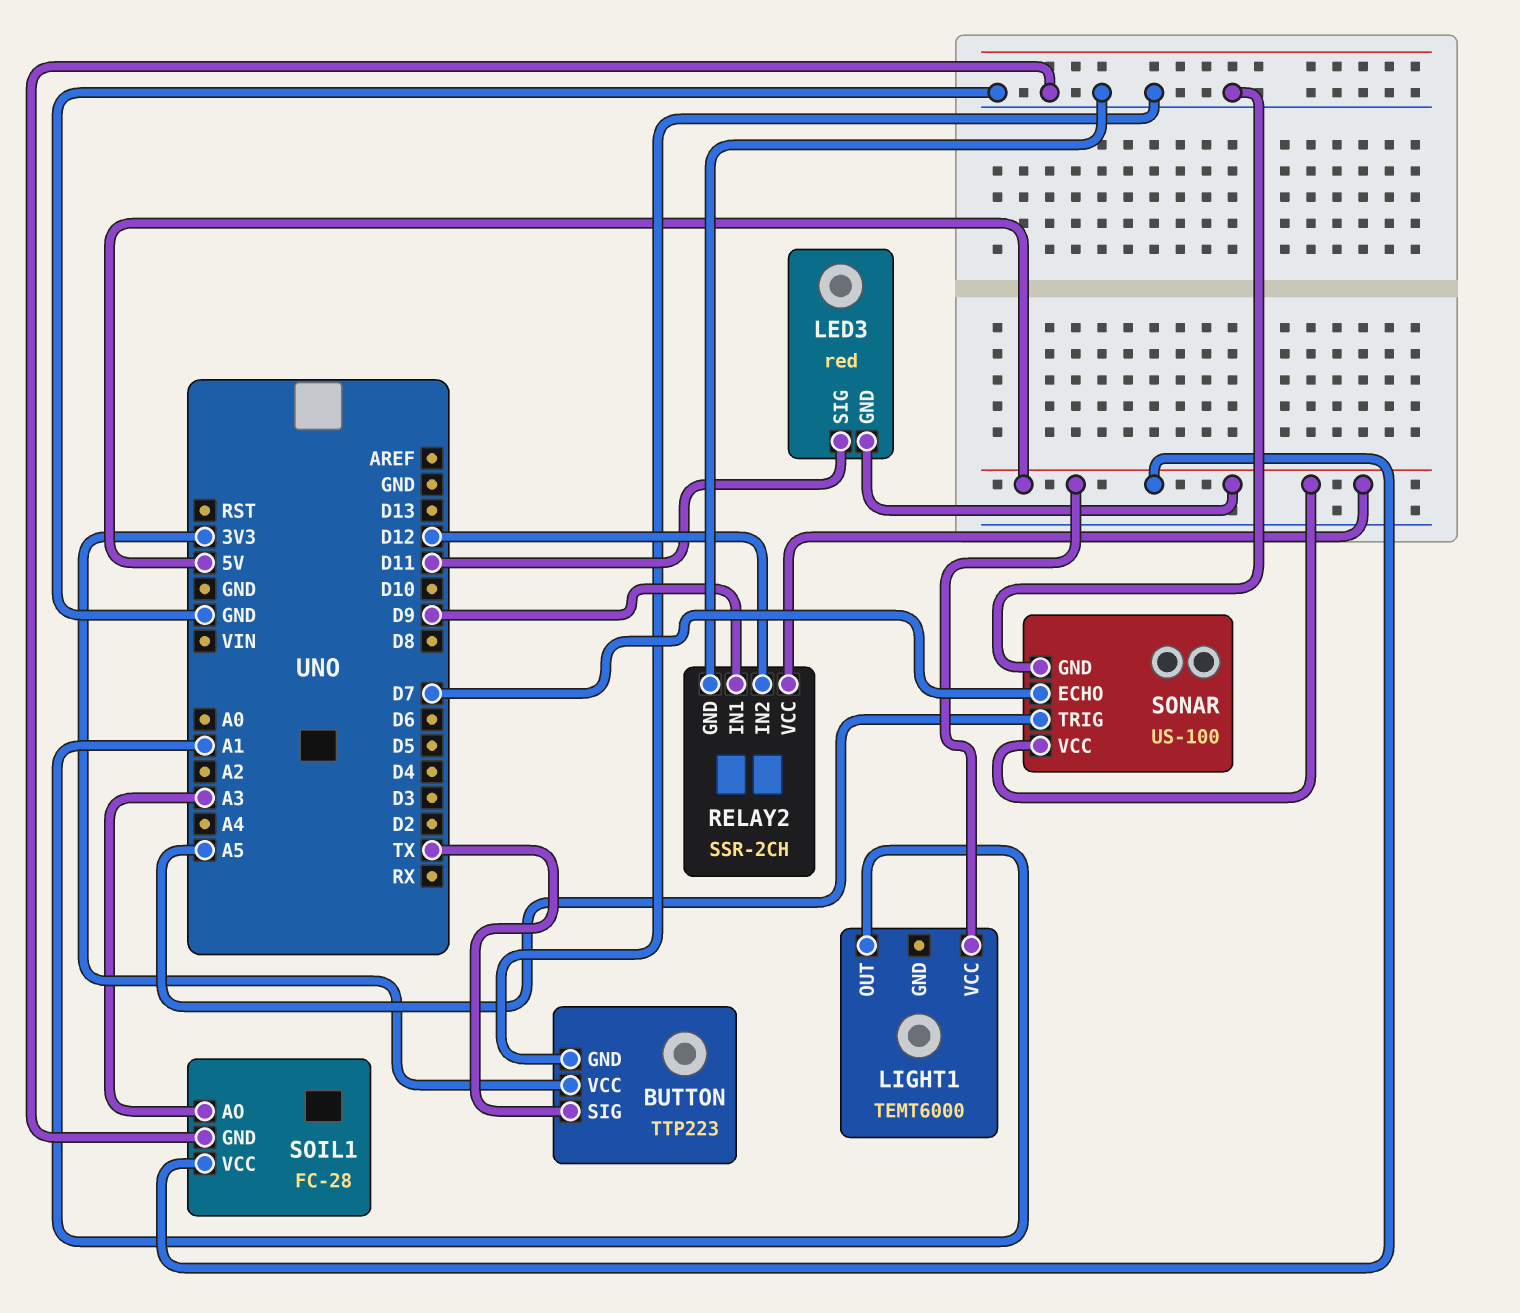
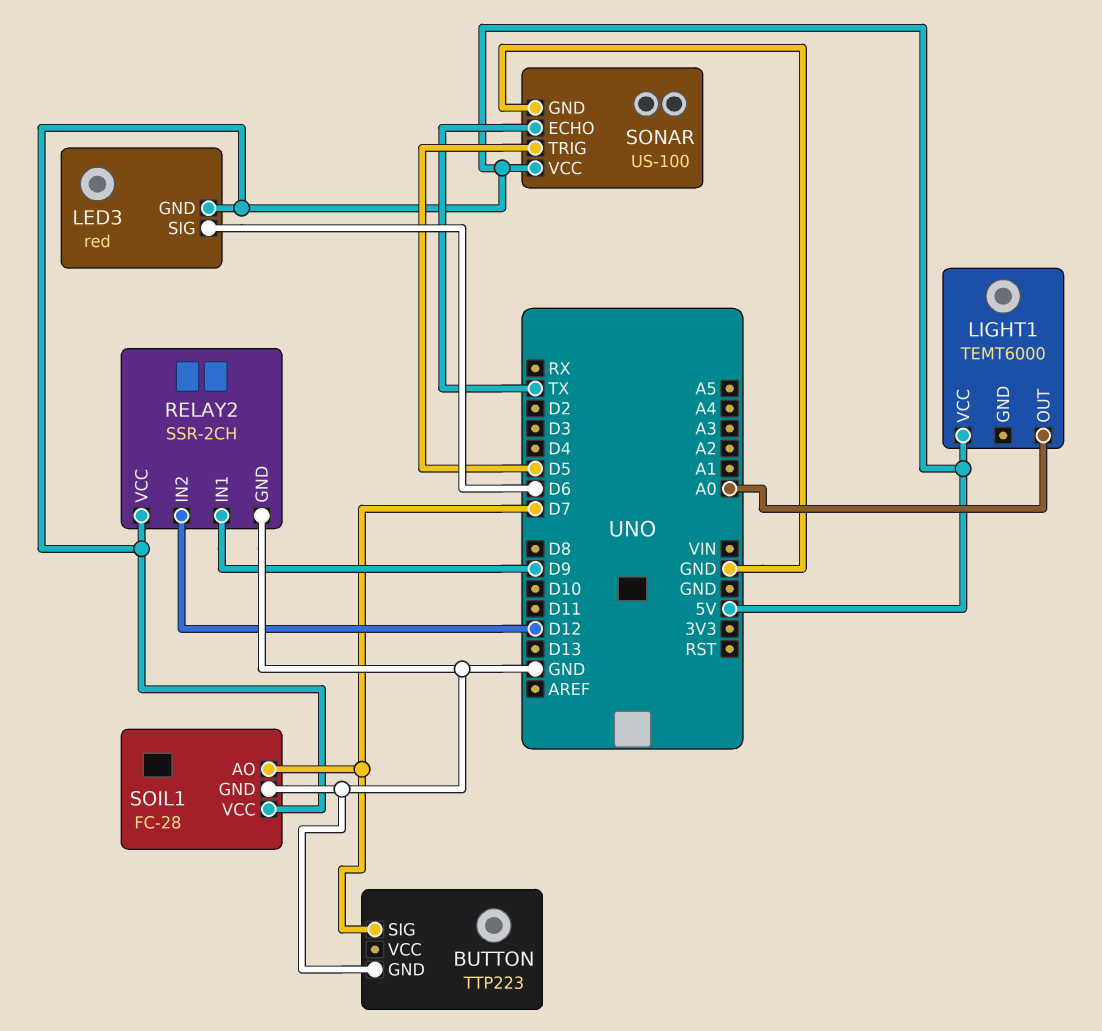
BUTTON pin SIG: TX -> D7
BUTTON pin VCC: 3V3 -> none
LED3 pin SIG: D11 -> D6
LIGHT1 pin OUT: A1 -> A0
SOIL1 pin AO: A3 -> D7
SONAR pin ECHO: D7 -> TX
SONAR pin TRIG: A5 -> D5

